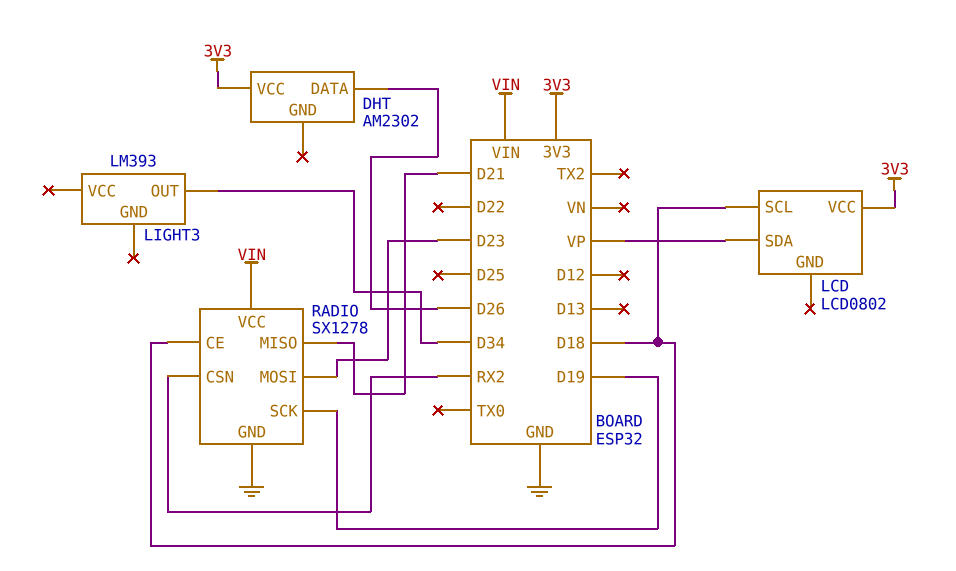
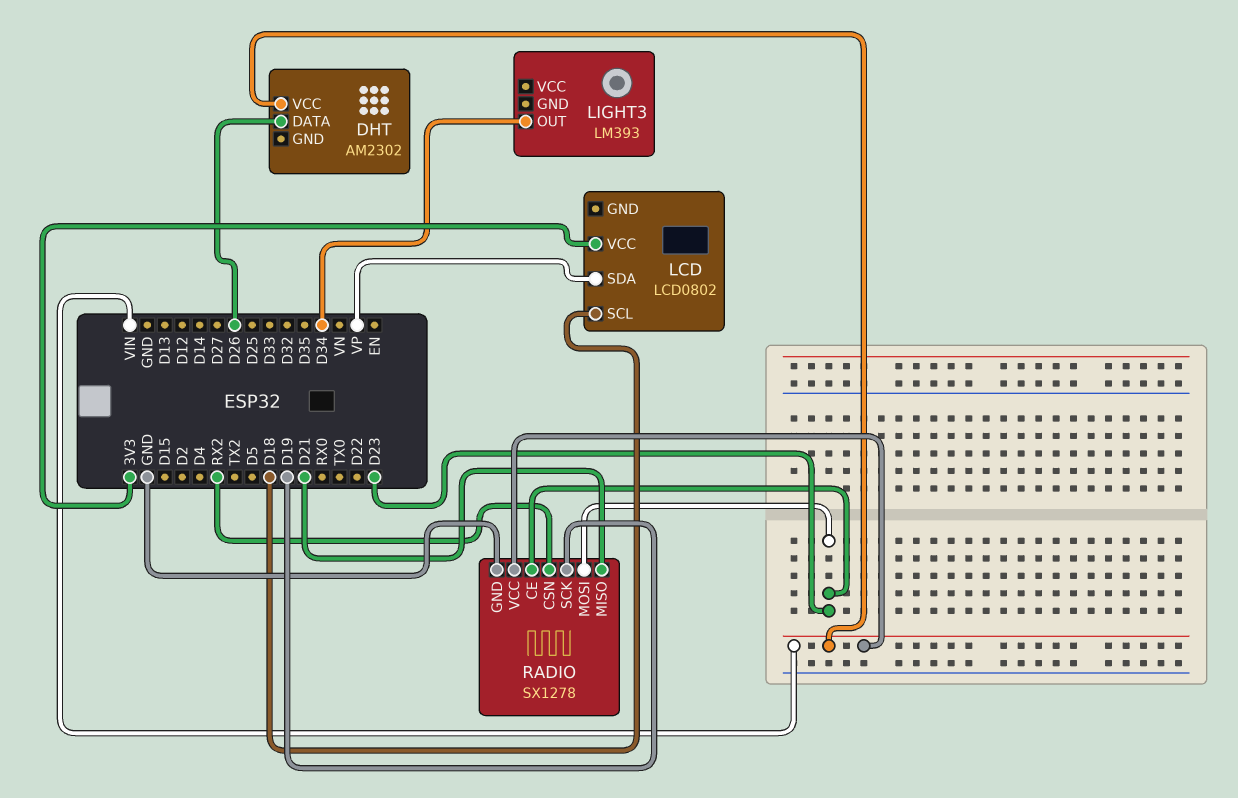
DHT pin VCC: 3V3 -> VIN
RADIO pin CE: D18 -> D23

